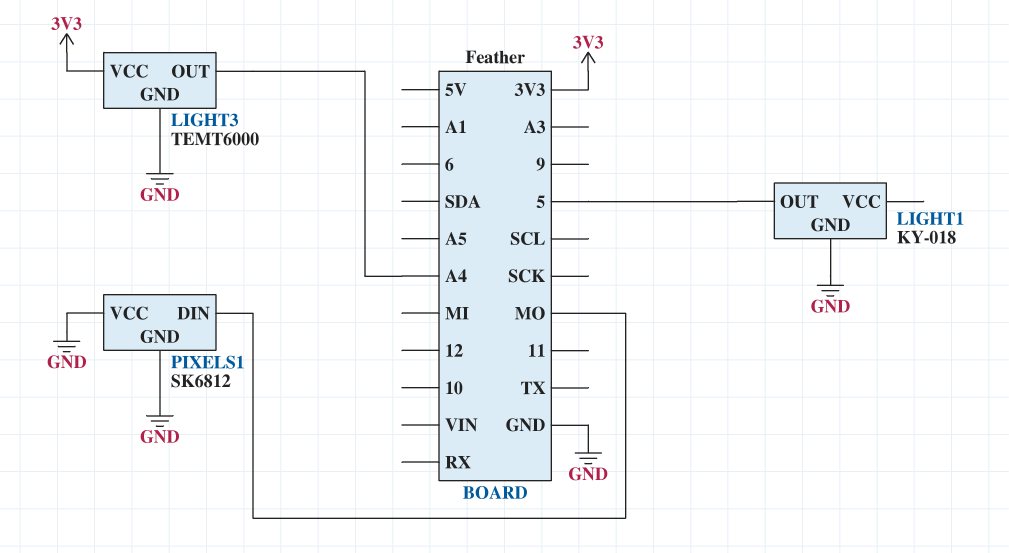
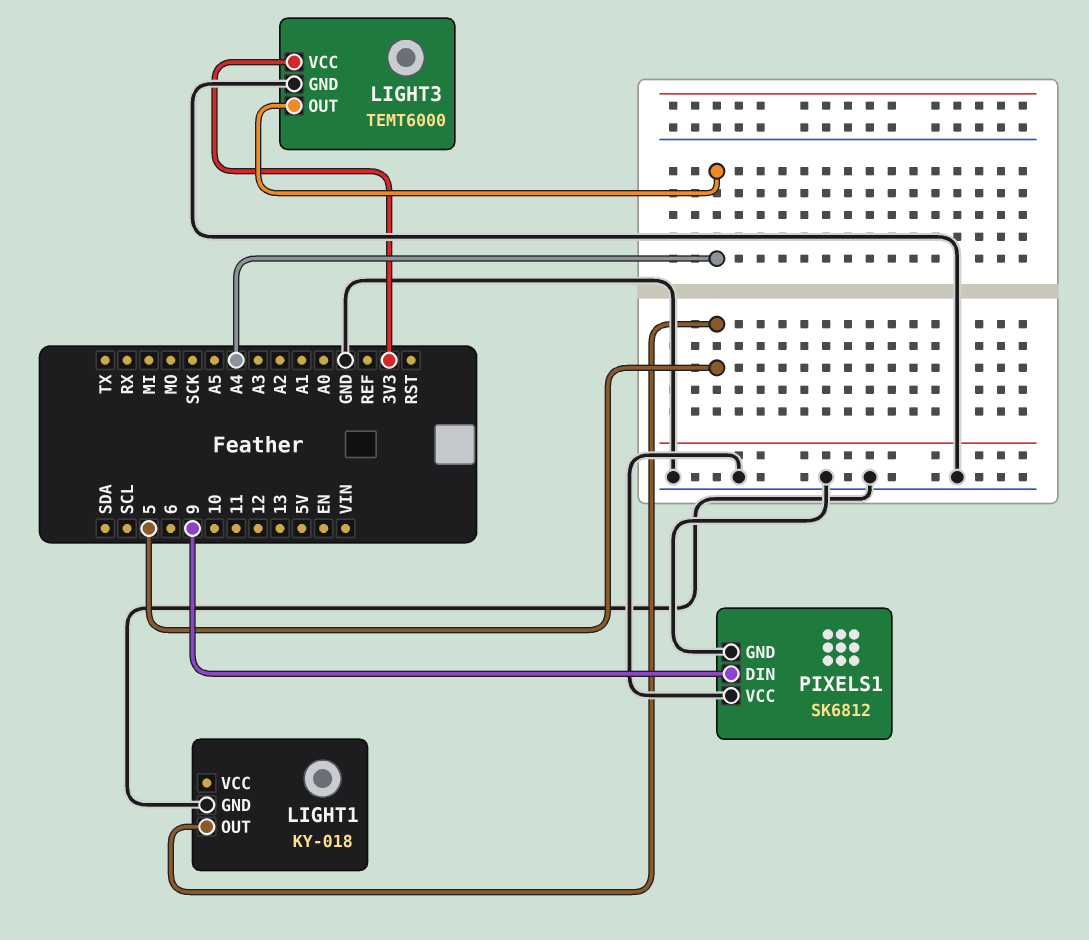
PIXELS1 pin DIN: MO -> 9

